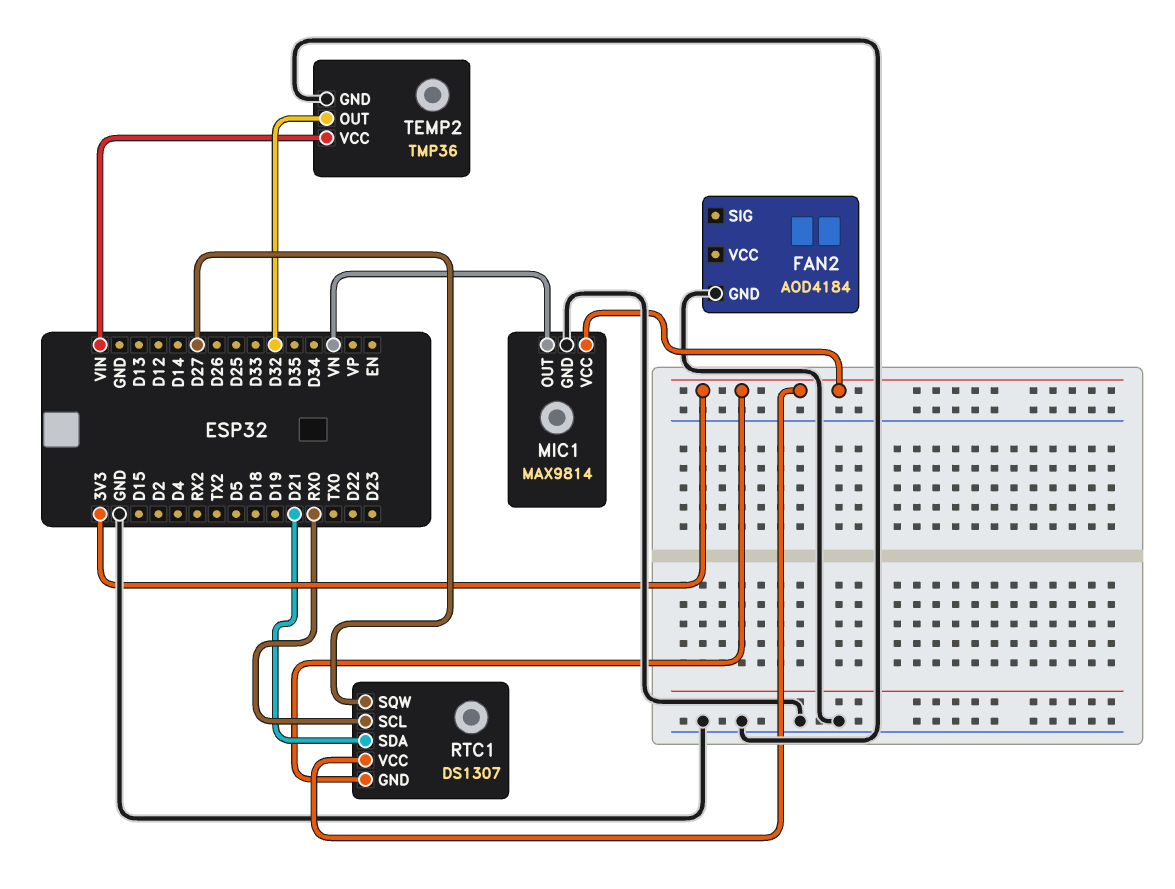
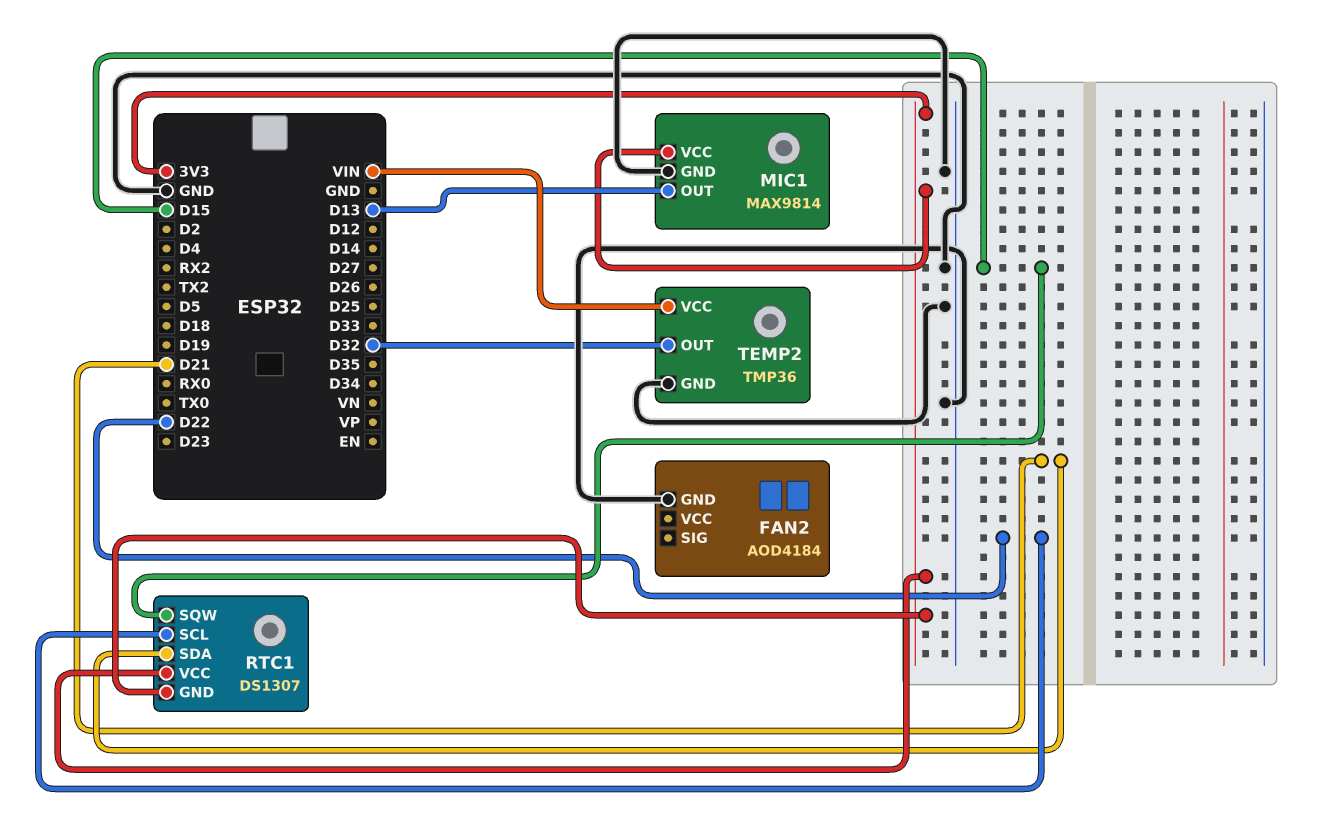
MIC1 pin OUT: VN -> D13
RTC1 pin SCL: RX0 -> D22
RTC1 pin SQW: D27 -> D15

